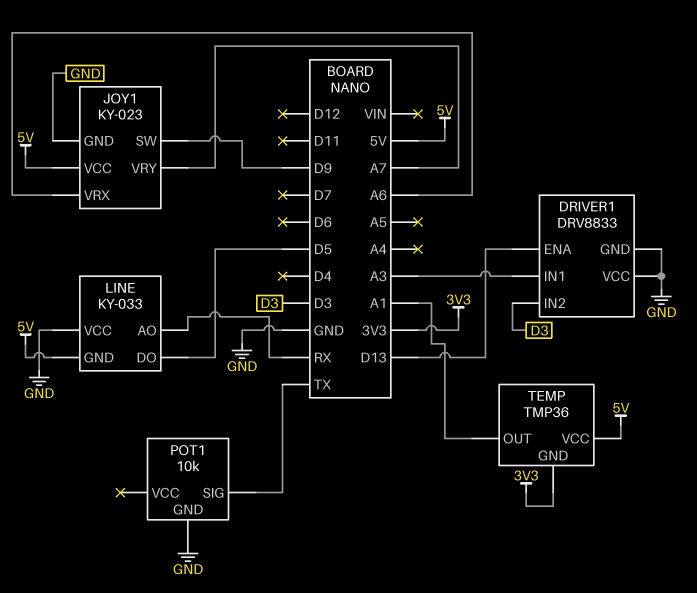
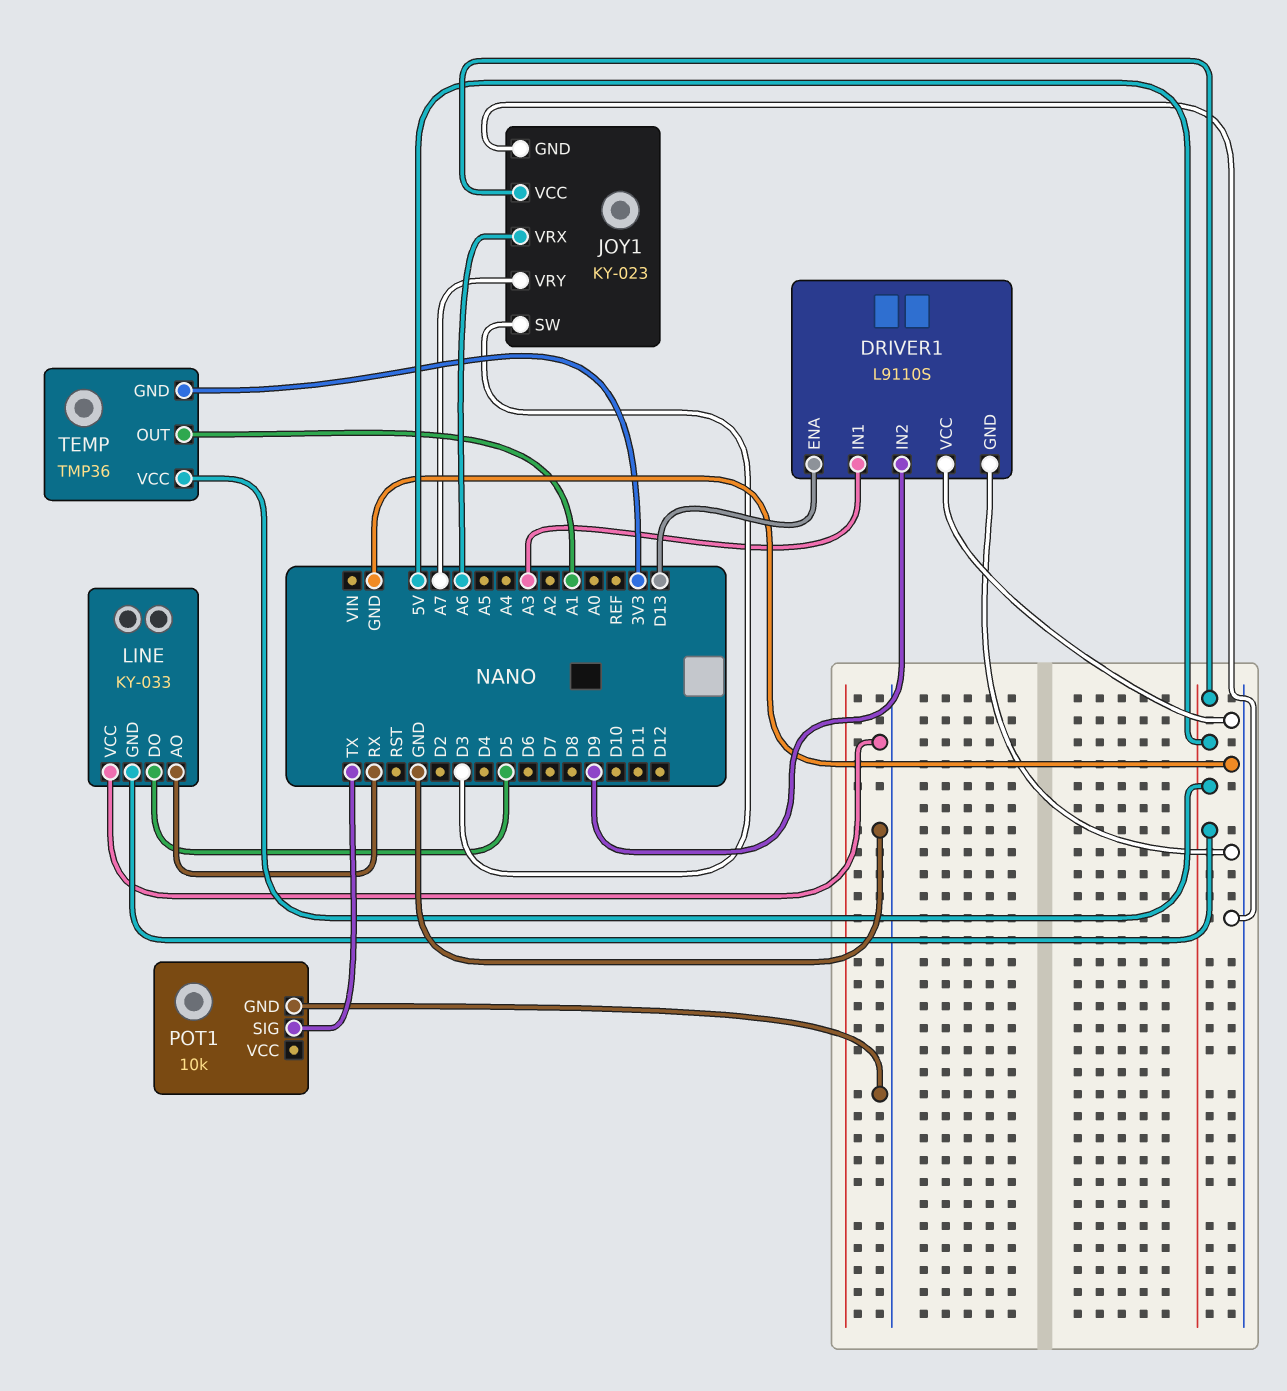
DRIVER1: DRV8833 -> L9110S
DRIVER1 pin IN2: D3 -> D9
JOY1 pin SW: D9 -> D3

